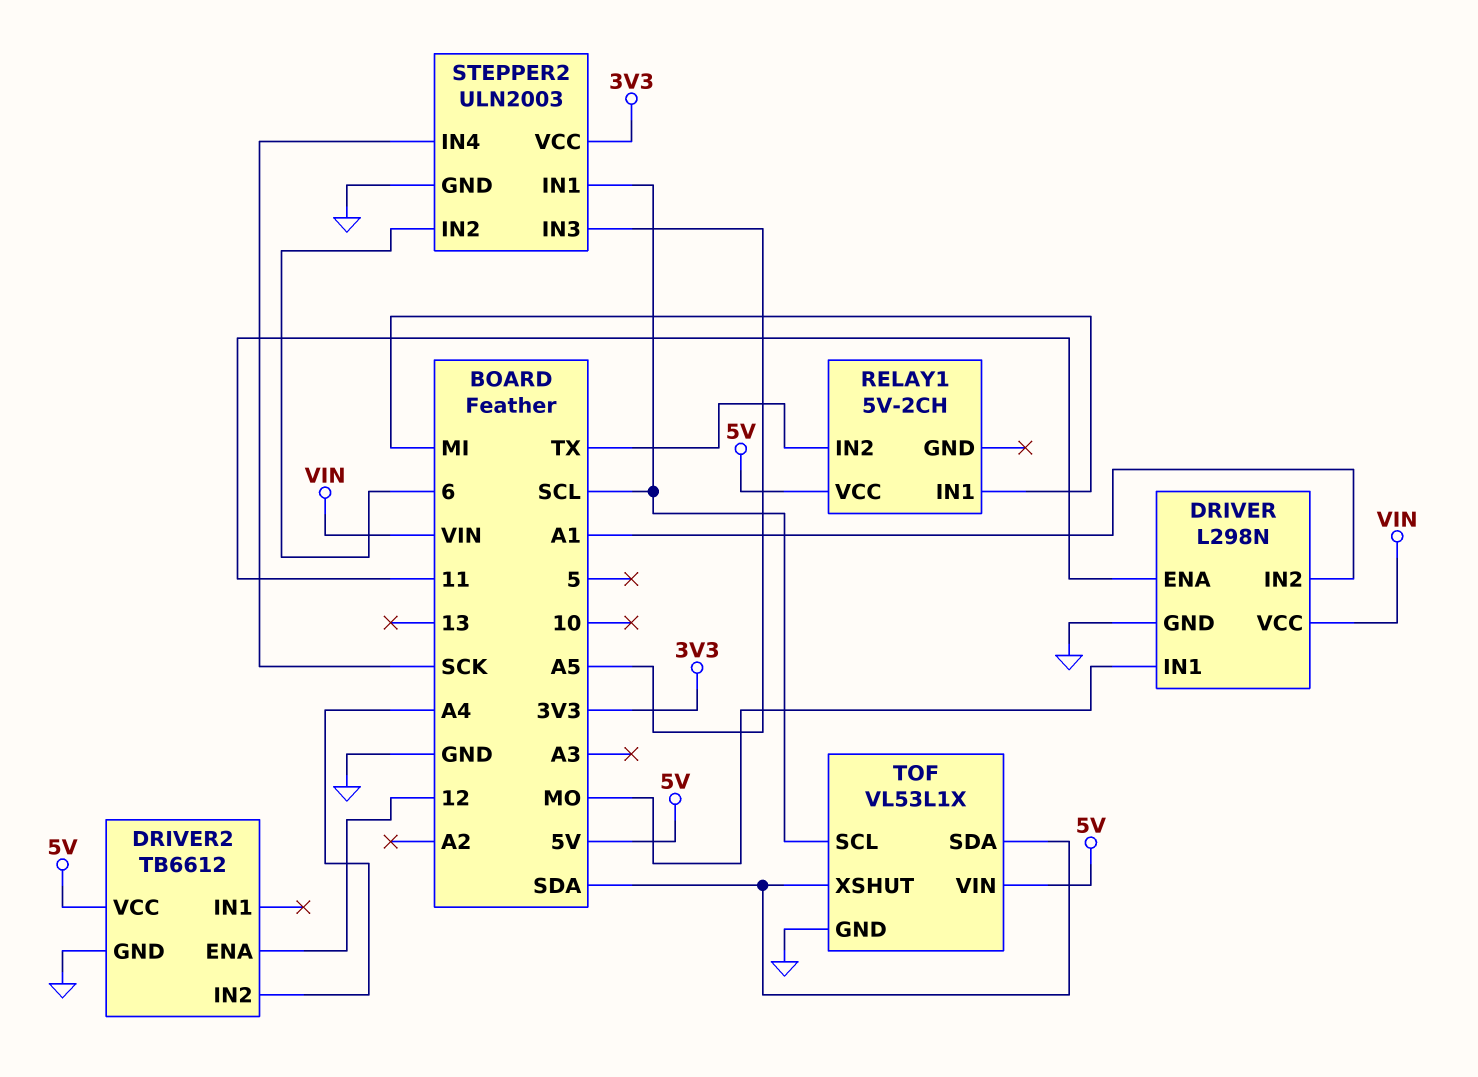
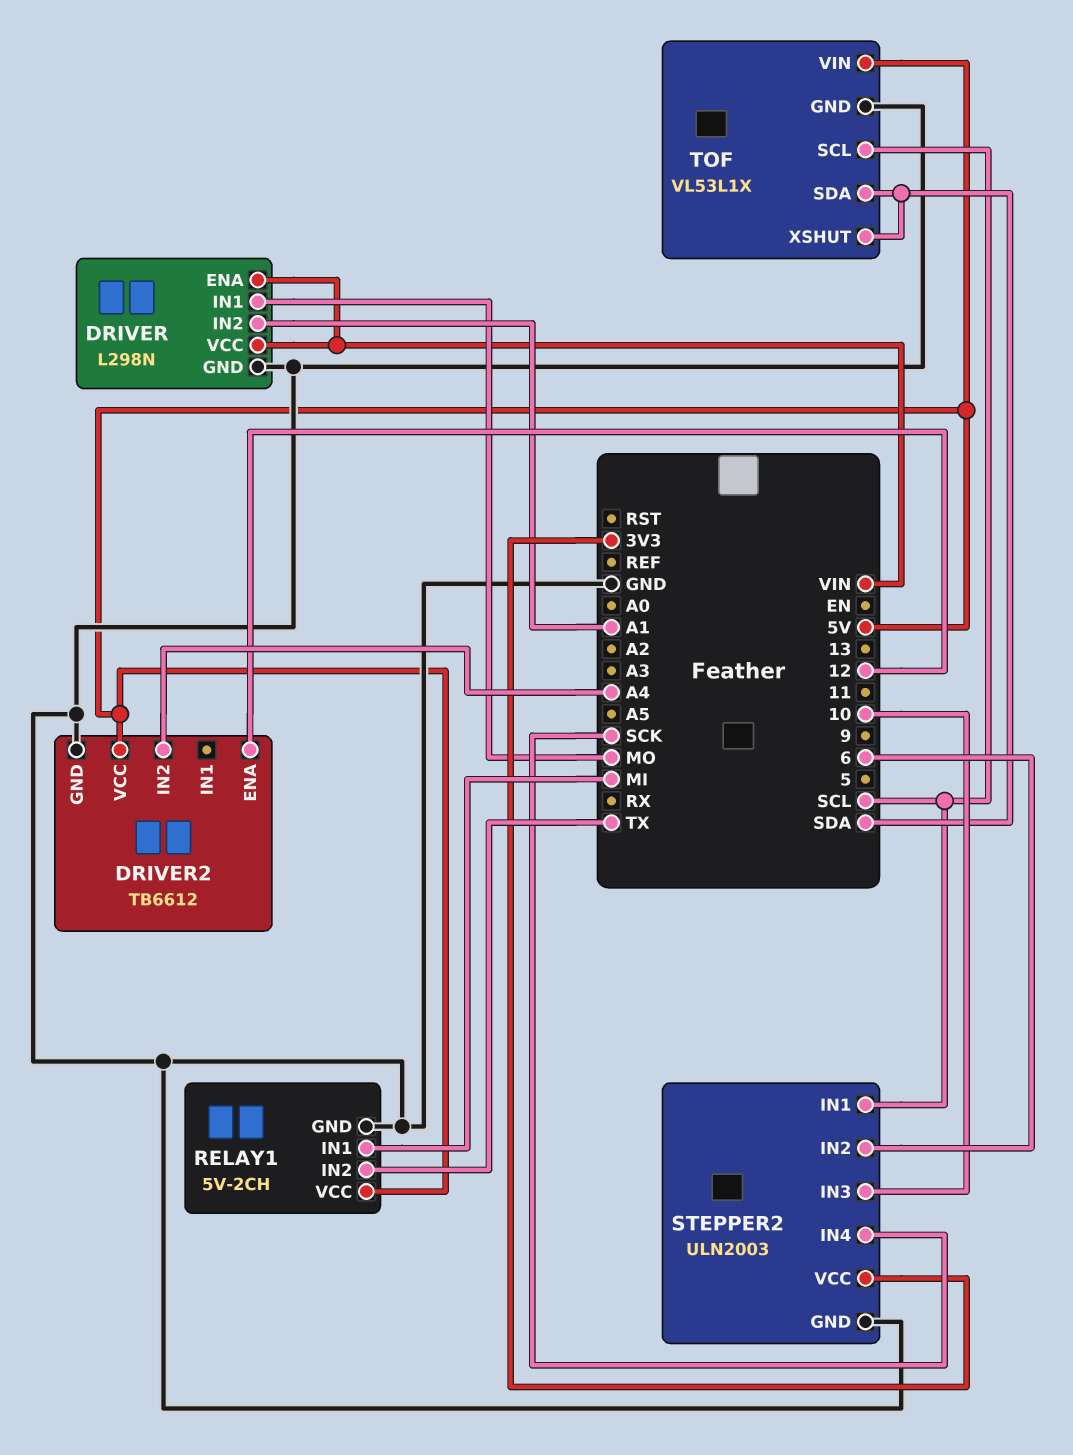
DRIVER pin ENA: 11 -> VIN
RELAY1 pin GND: none -> GND
STEPPER2 pin IN3: A5 -> 10

